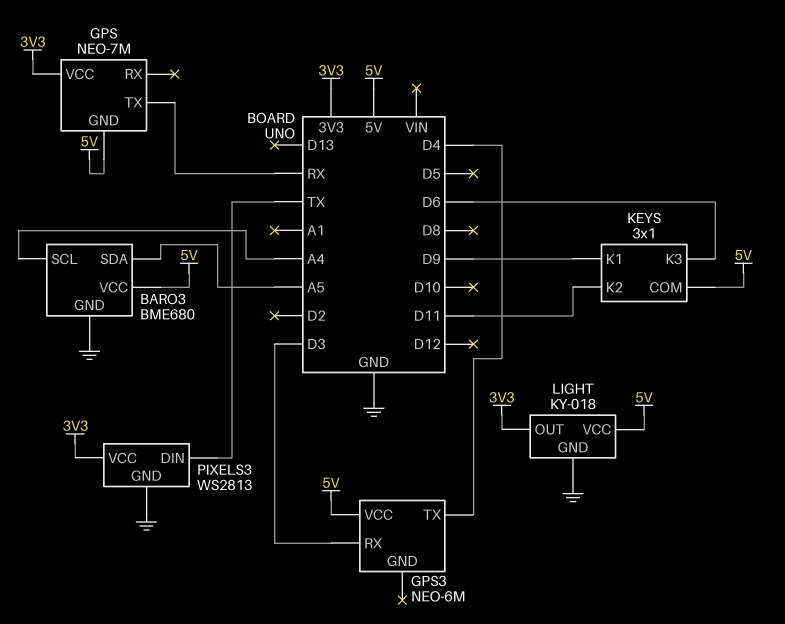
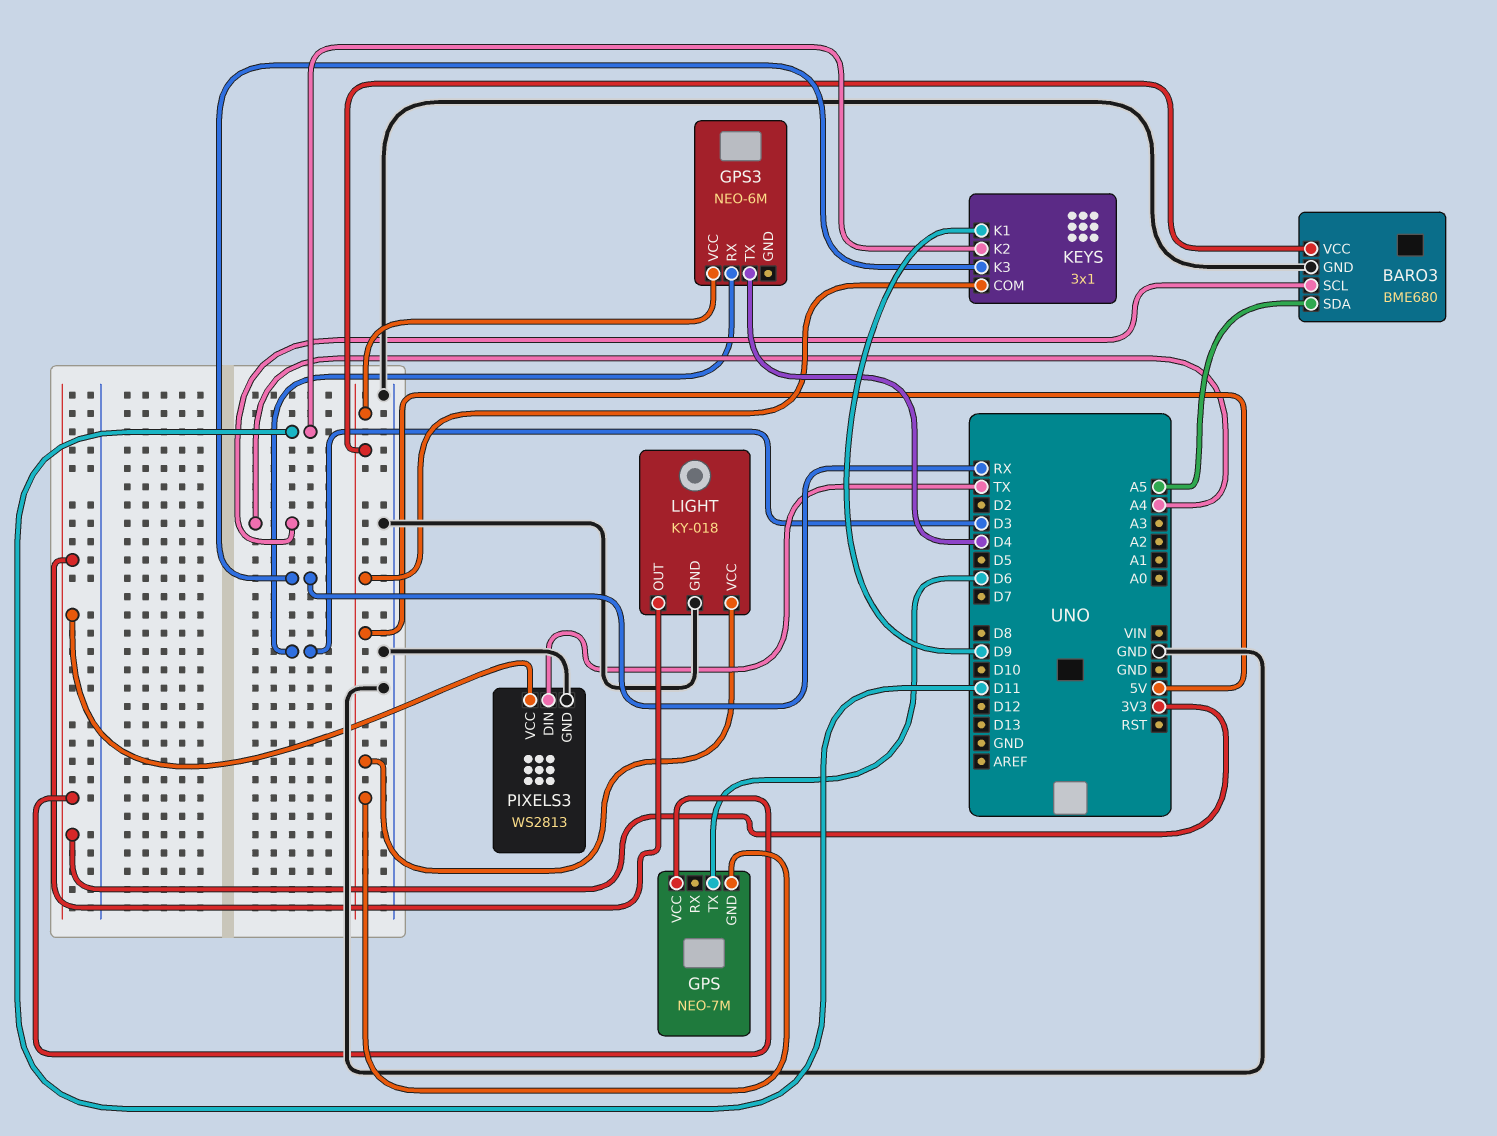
GPS pin TX: RX -> D6
KEYS pin K3: D6 -> RX

